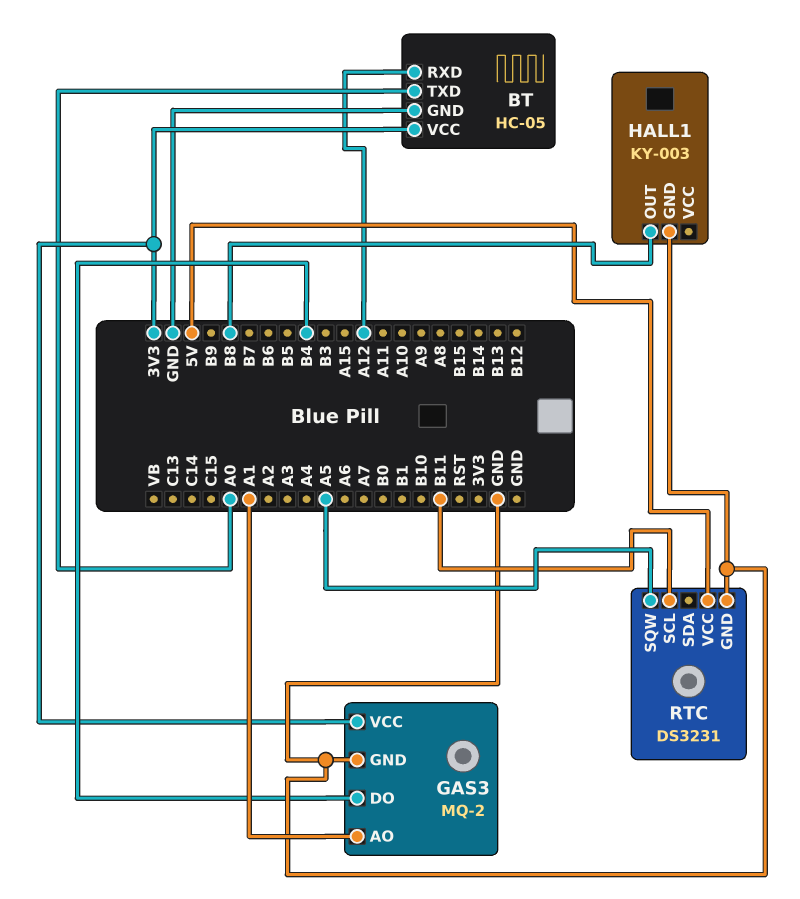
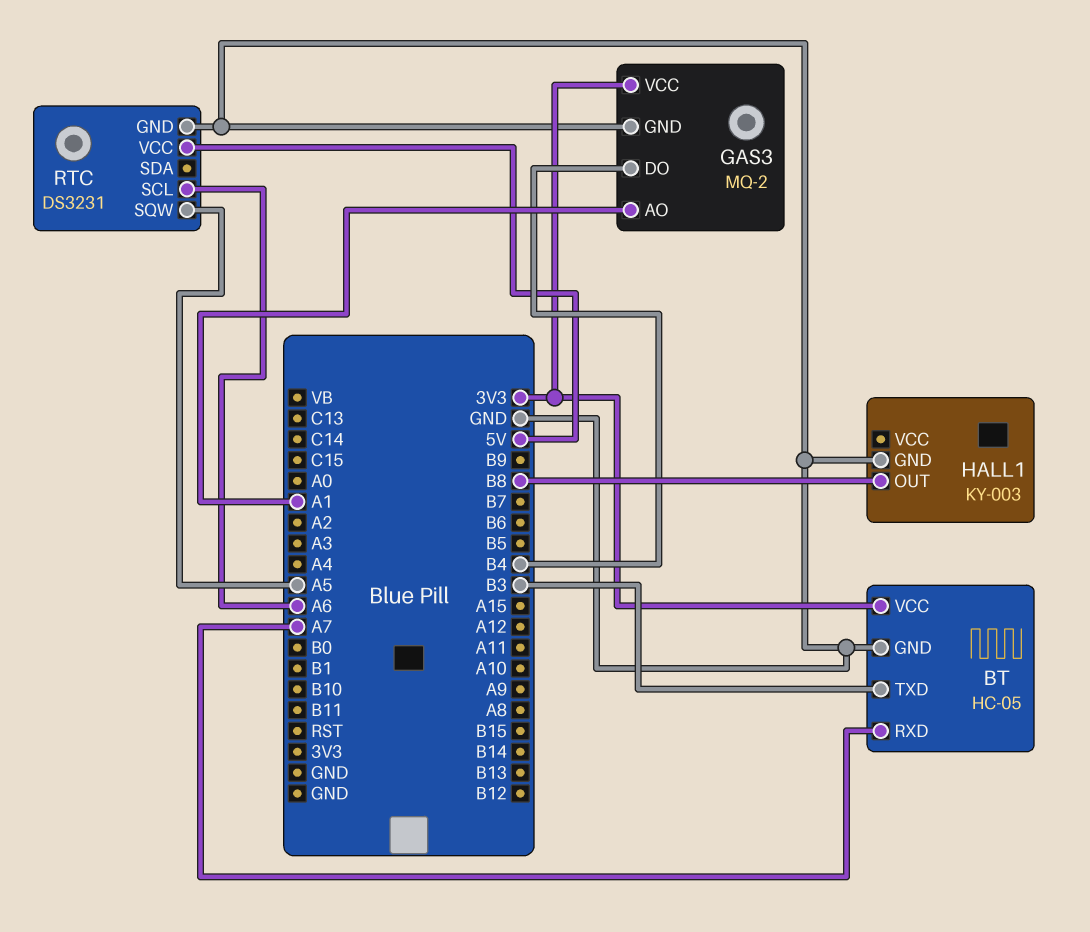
BT pin RXD: A12 -> A7
BT pin TXD: A0 -> B3
RTC pin SCL: B11 -> A6

